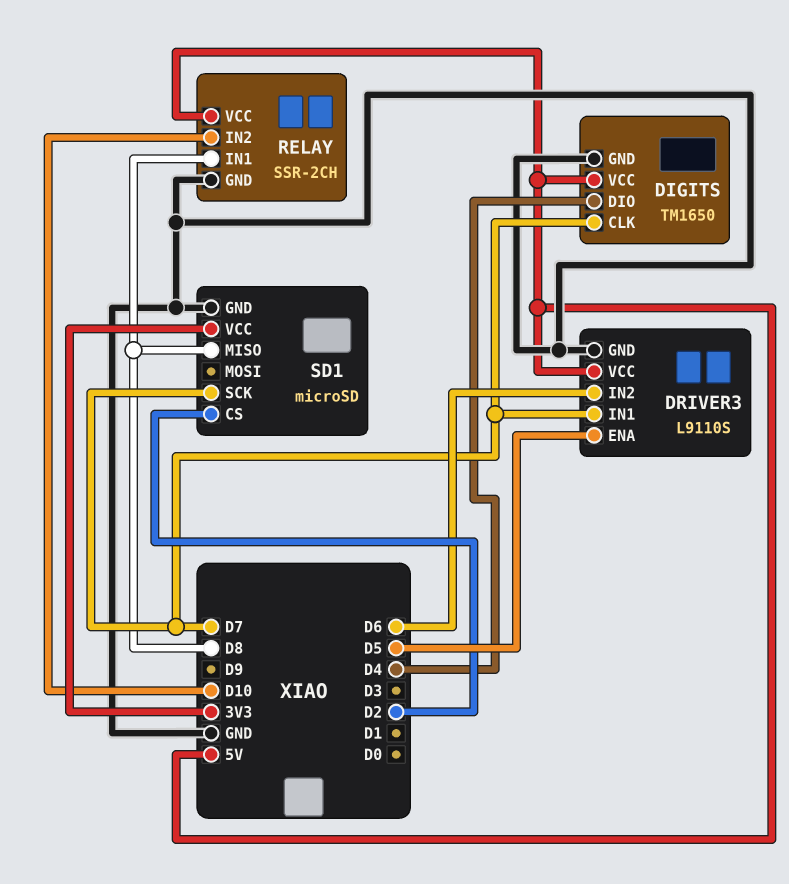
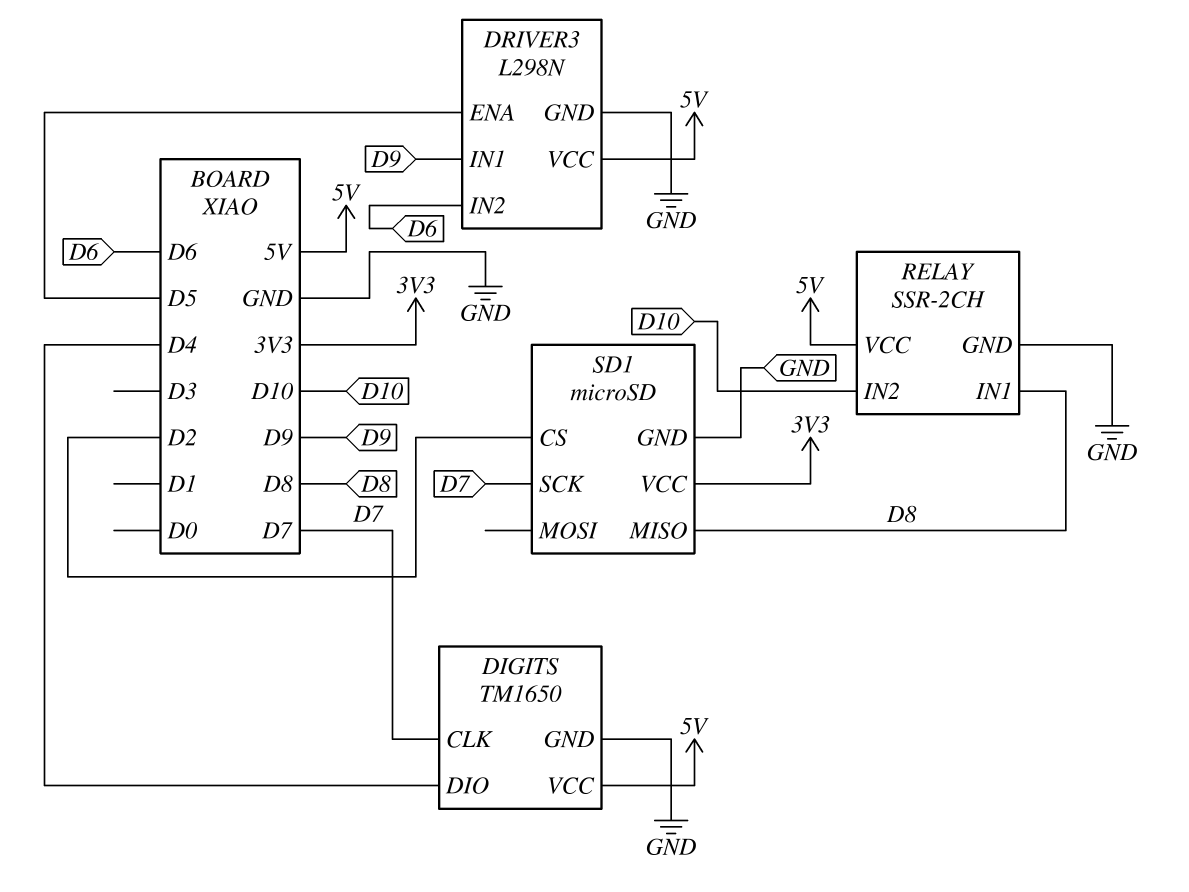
DRIVER3: L9110S -> L298N
DRIVER3 pin IN1: D7 -> D9

